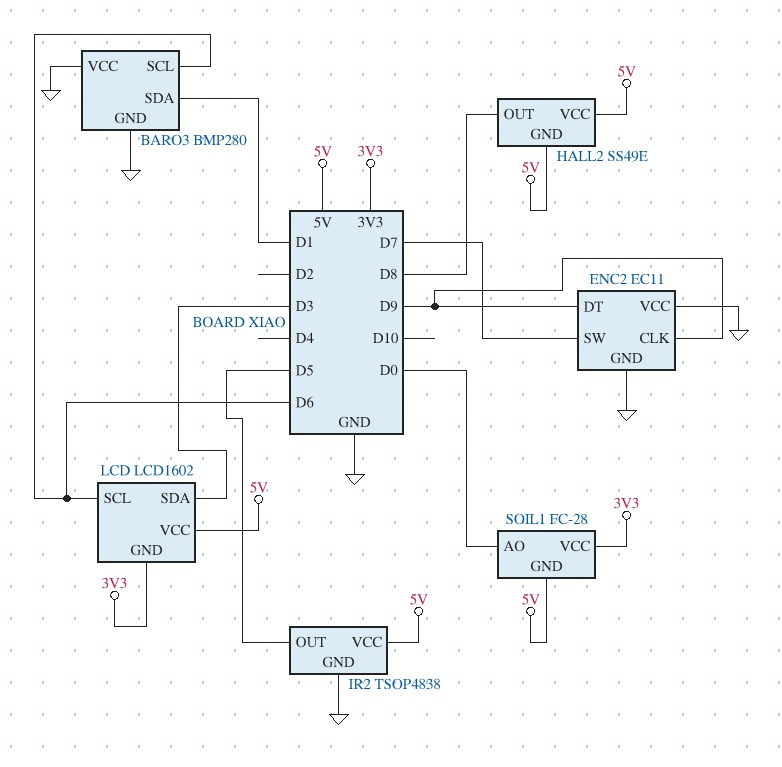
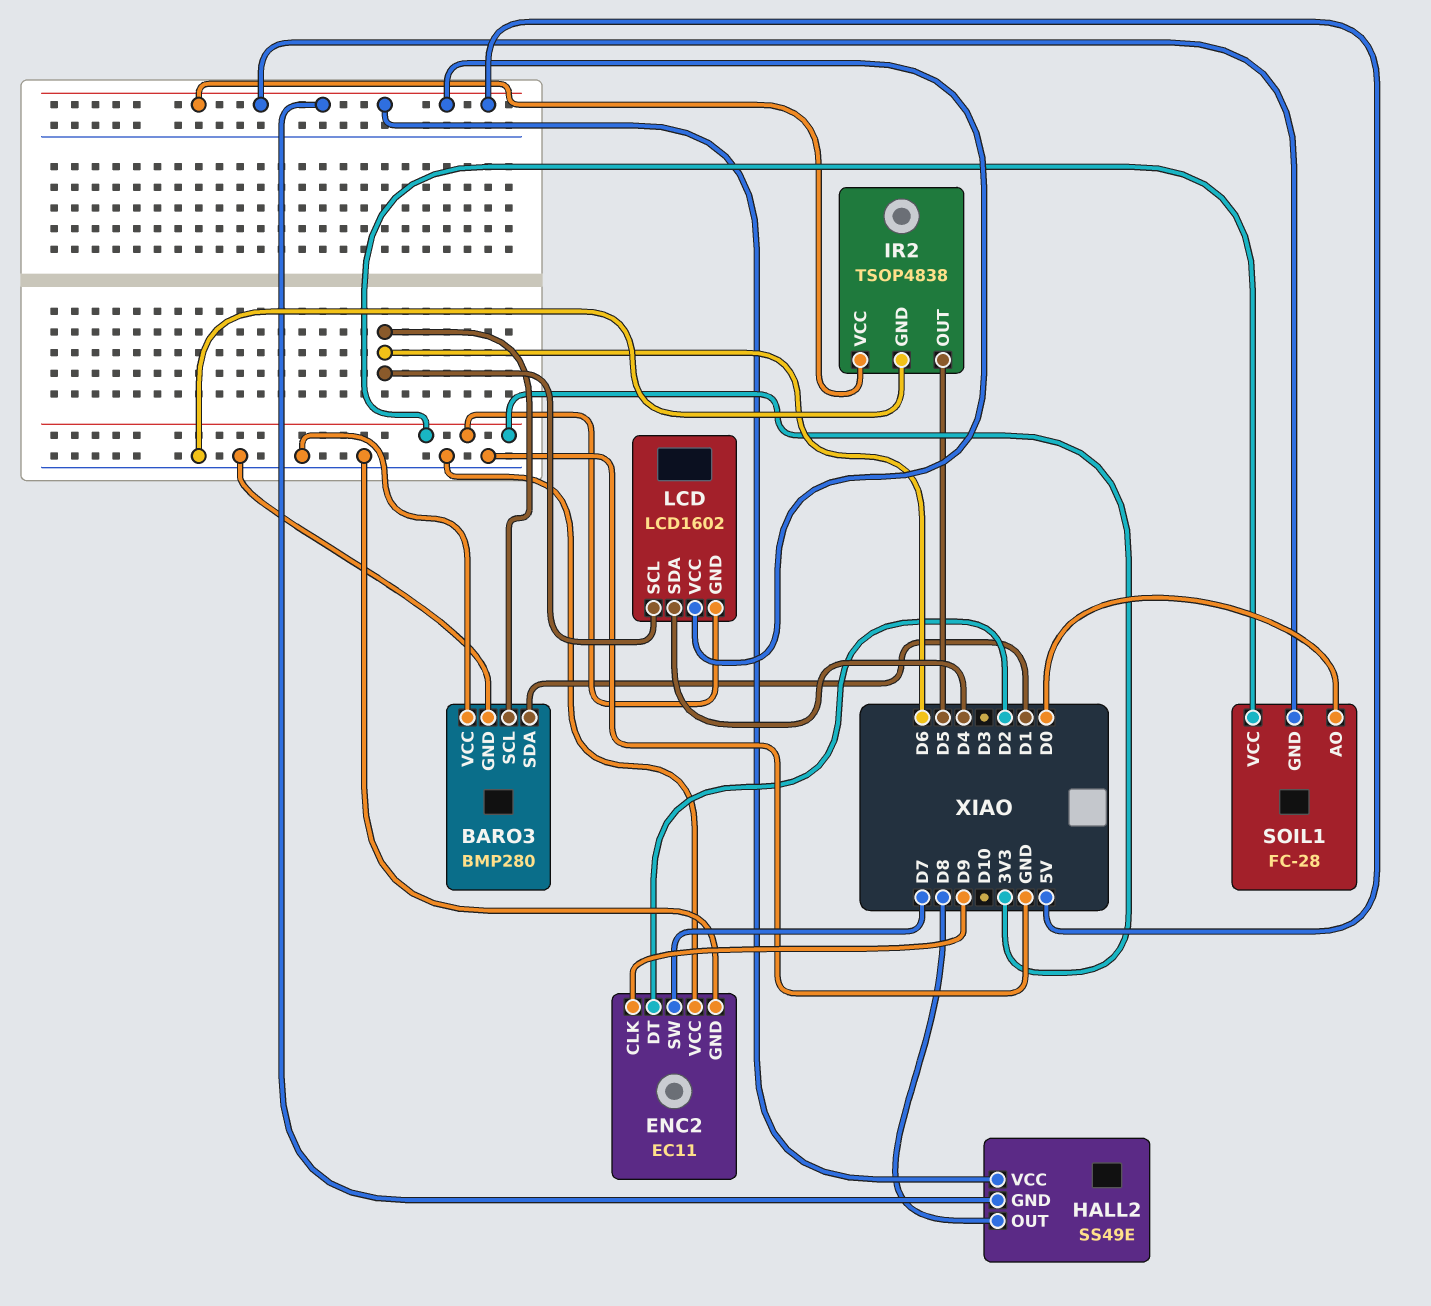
ENC2 pin DT: D9 -> D2
LCD pin SDA: D3 -> D4

